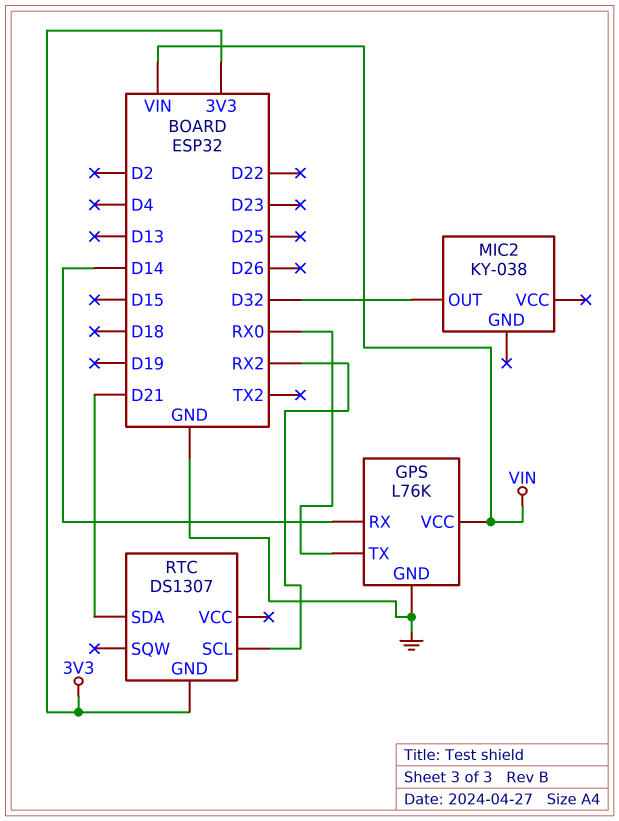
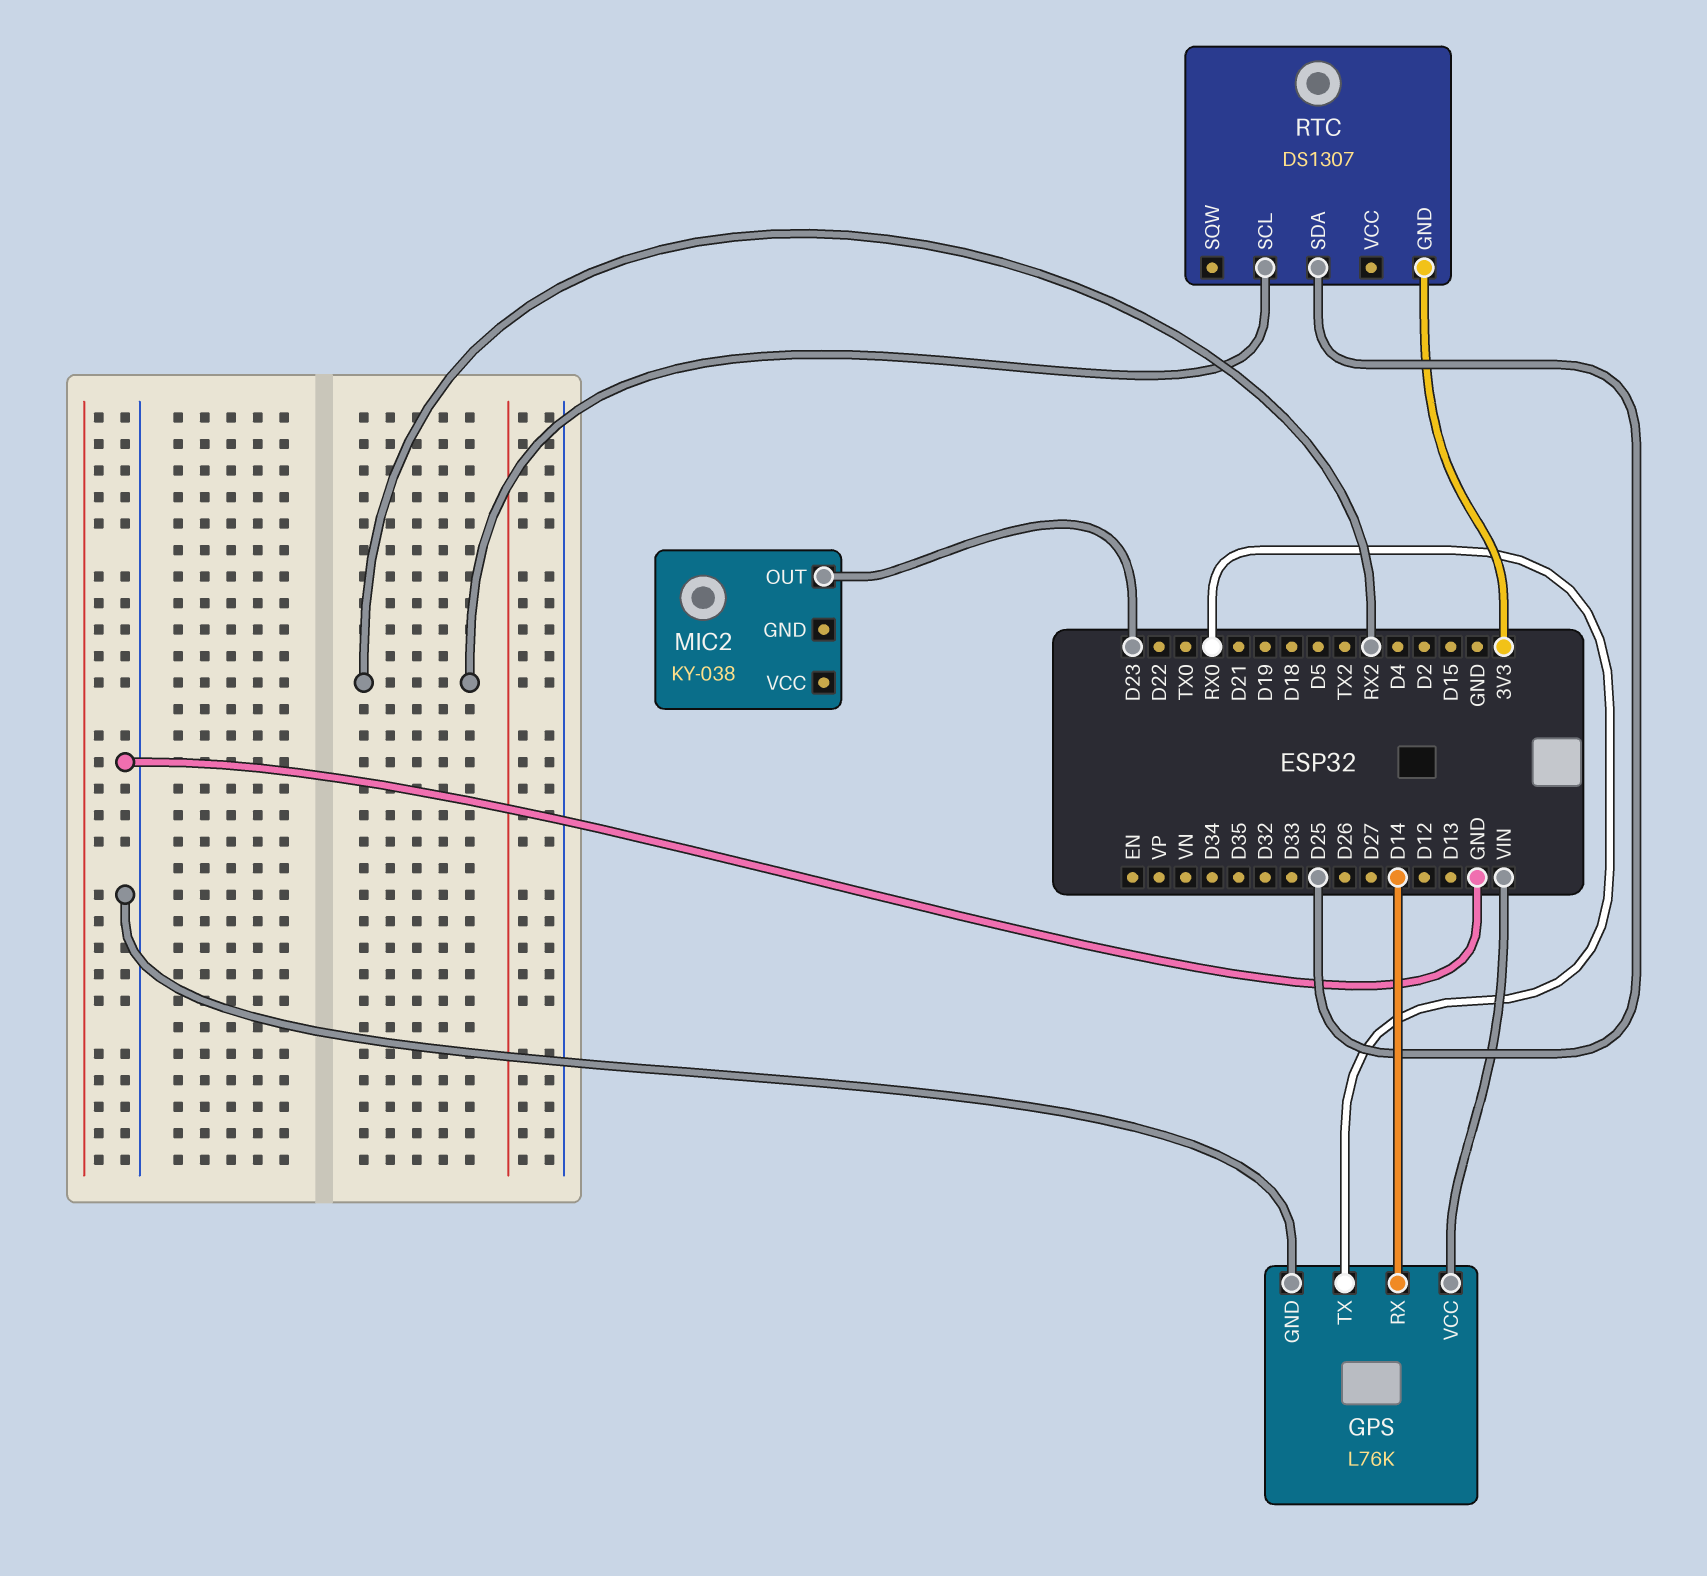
MIC2 pin OUT: D32 -> D23
RTC pin SDA: D21 -> D25

